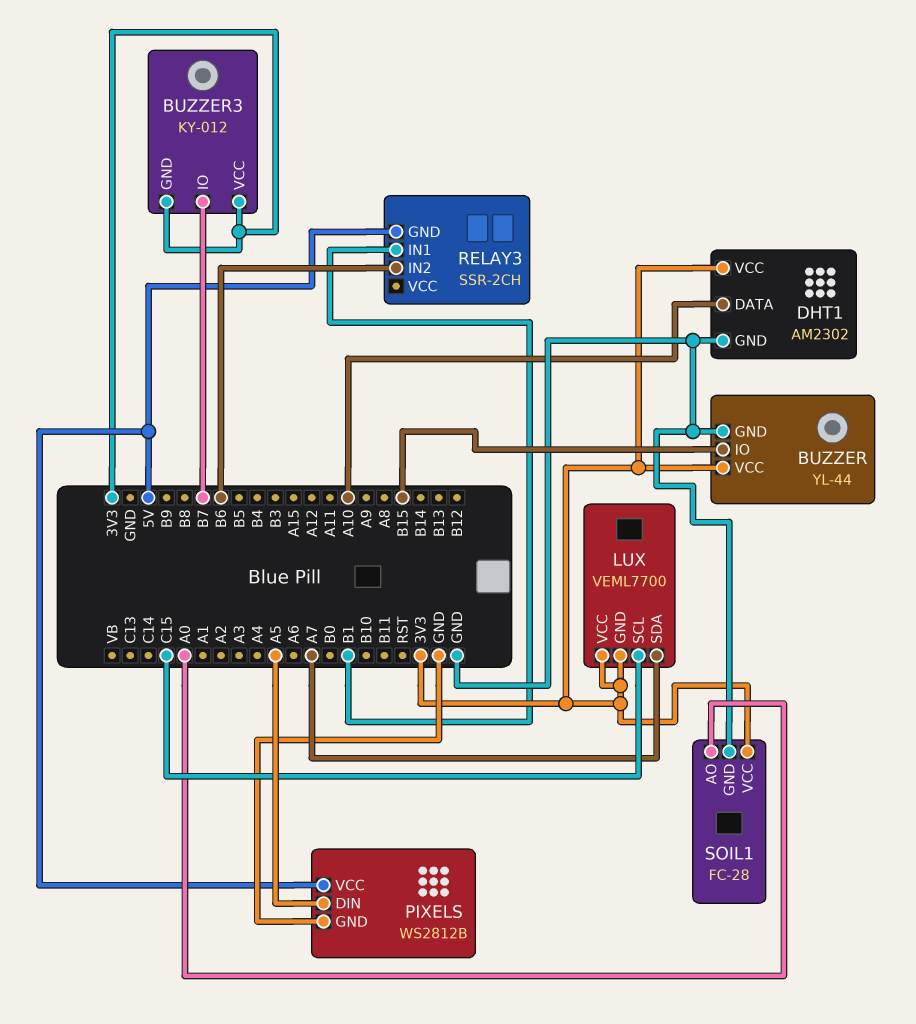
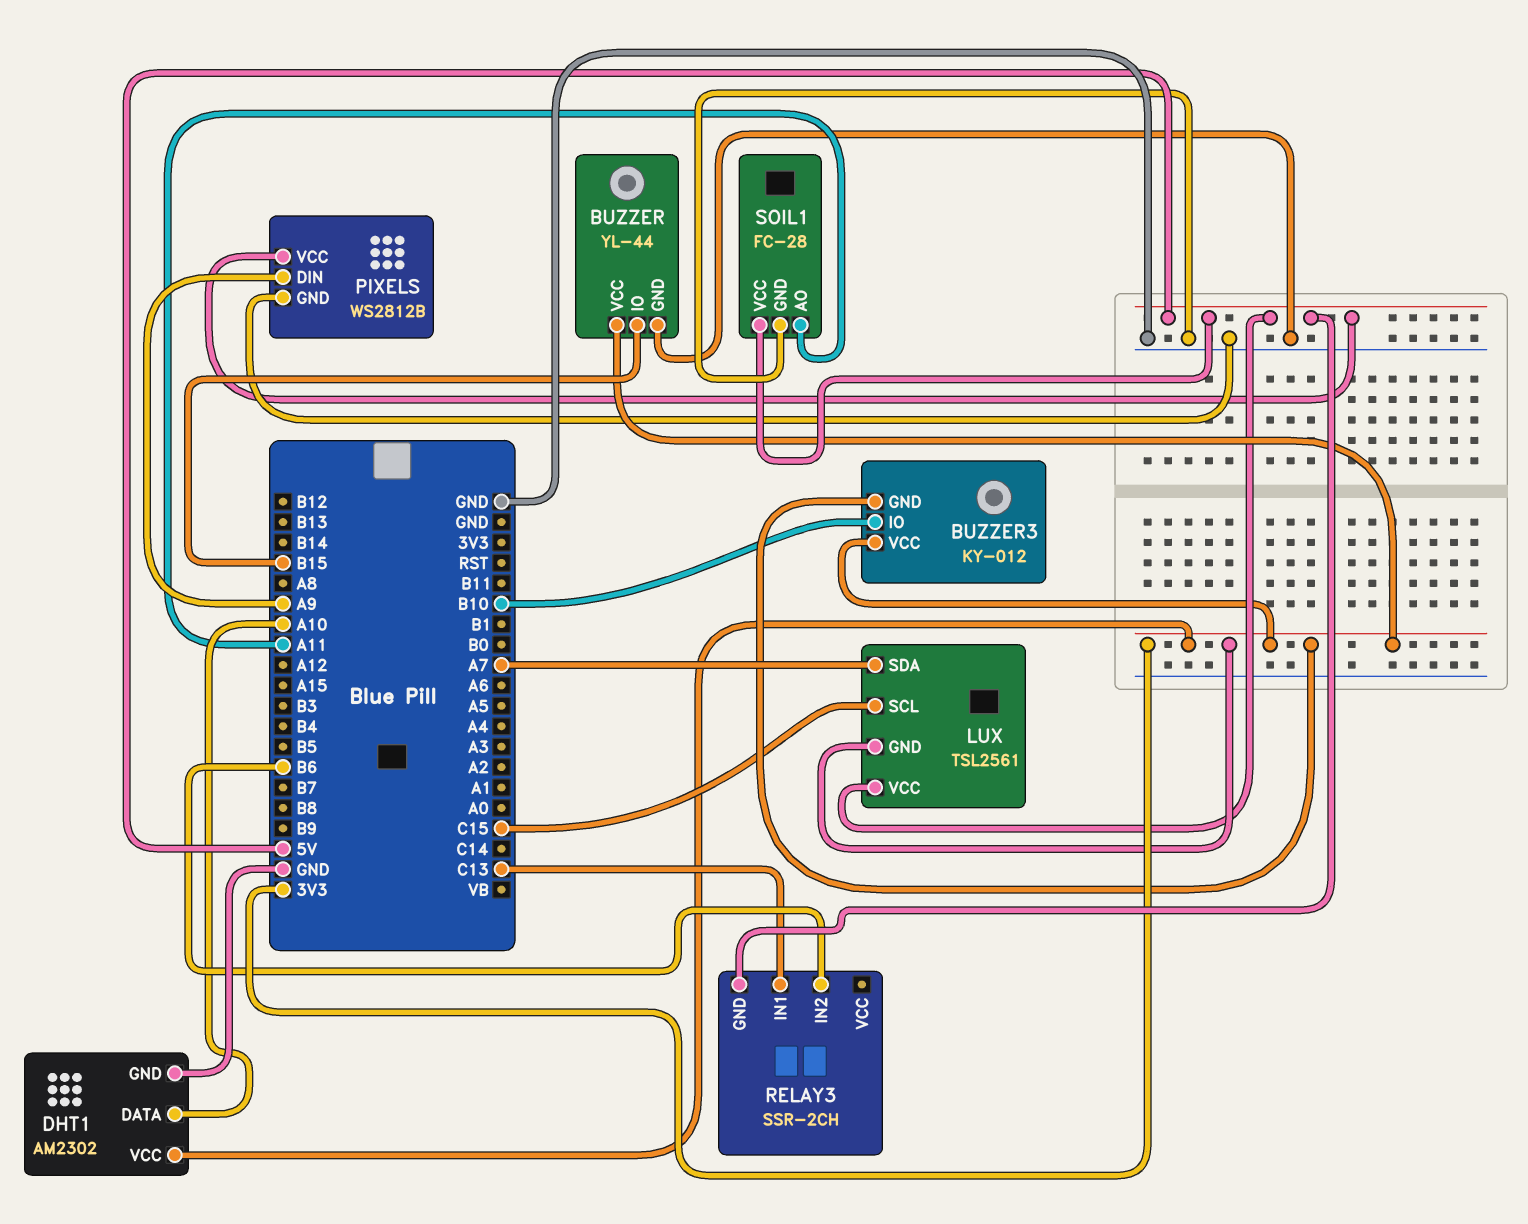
BUZZER3 pin IO: B7 -> B10
LUX: VEML7700 -> TSL2561
LUX pin VCC: 3V3 -> 5V
PIXELS pin DIN: A5 -> A9
RELAY3 pin IN1: B1 -> C13
SOIL1 pin AO: A0 -> A11
SOIL1 pin VCC: 3V3 -> 5V

